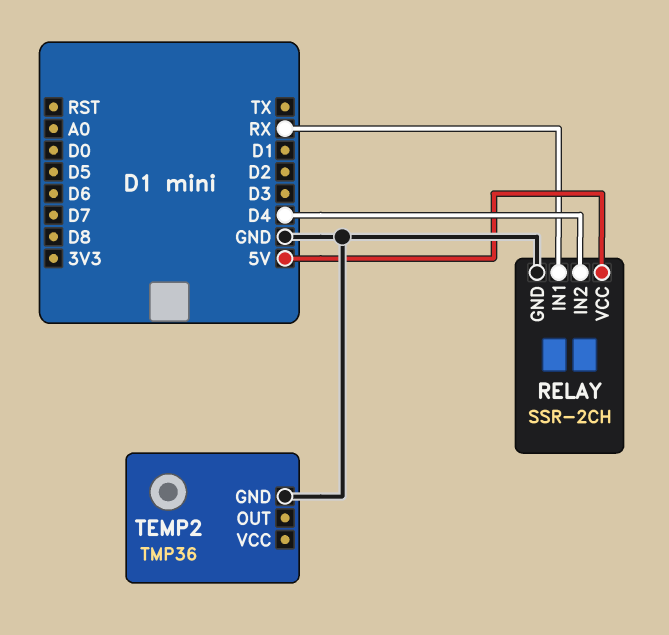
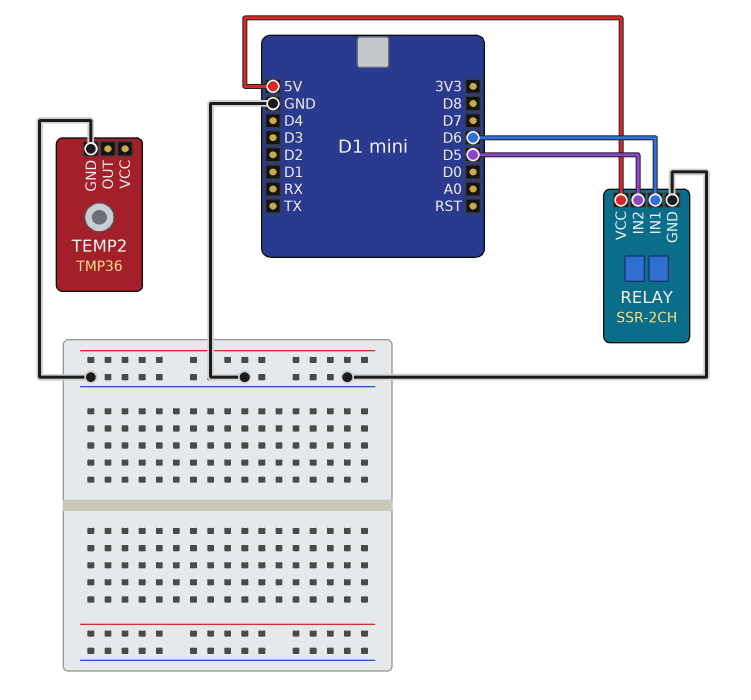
RELAY pin IN1: RX -> D6
RELAY pin IN2: D4 -> D5

